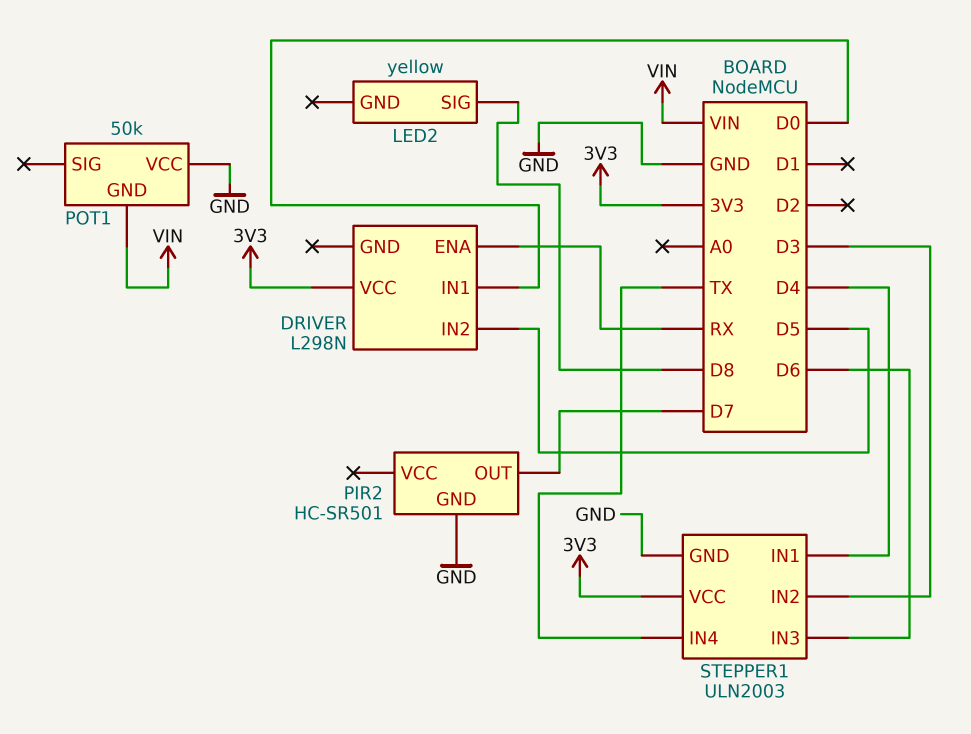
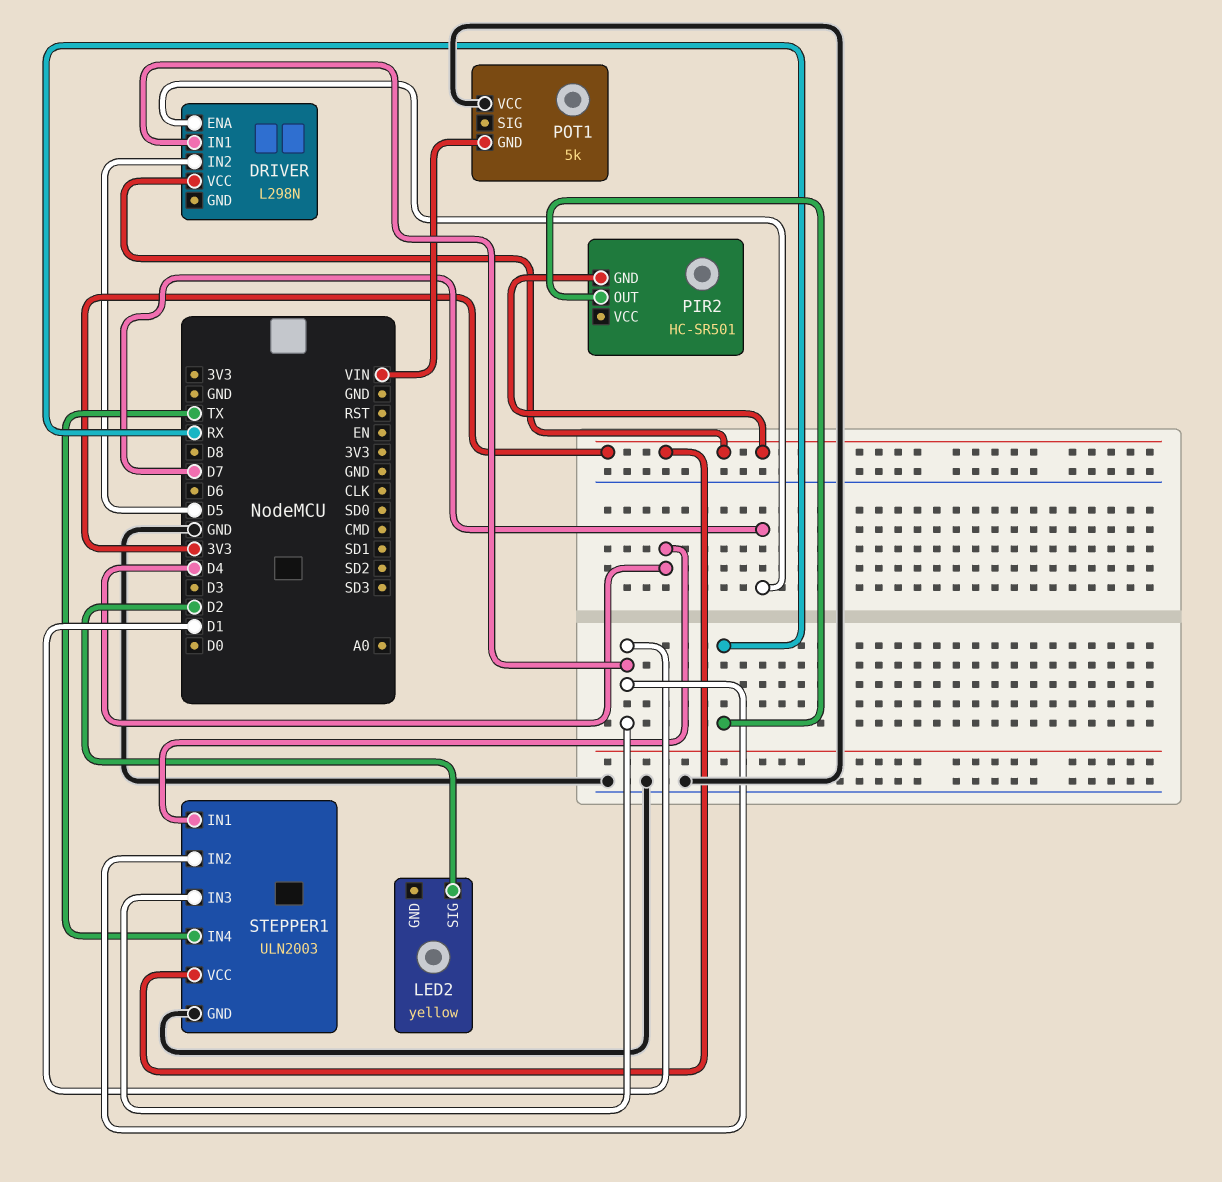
DRIVER pin ENA: RX -> D7
DRIVER pin IN1: D0 -> D1
LED2 pin SIG: D8 -> D2
PIR2 pin GND: GND -> 3V3
PIR2 pin OUT: D7 -> RX
POT1: 50k -> 5k
STEPPER1 pin IN2: D3 -> D1
STEPPER1 pin IN3: D6 -> D1

